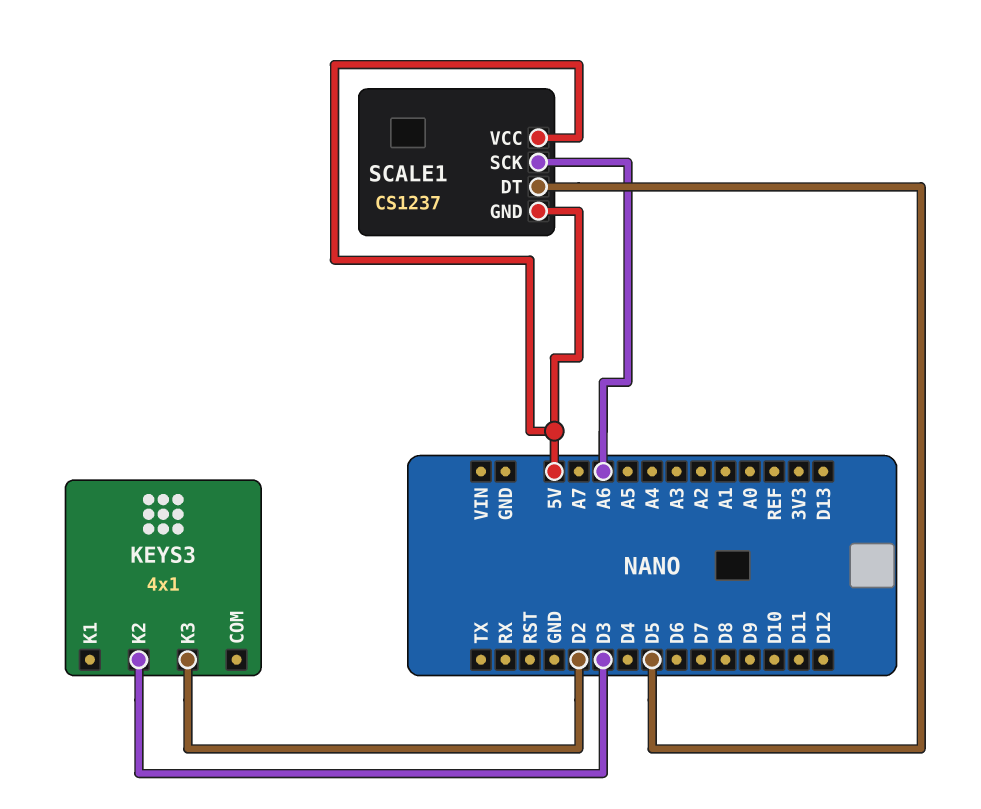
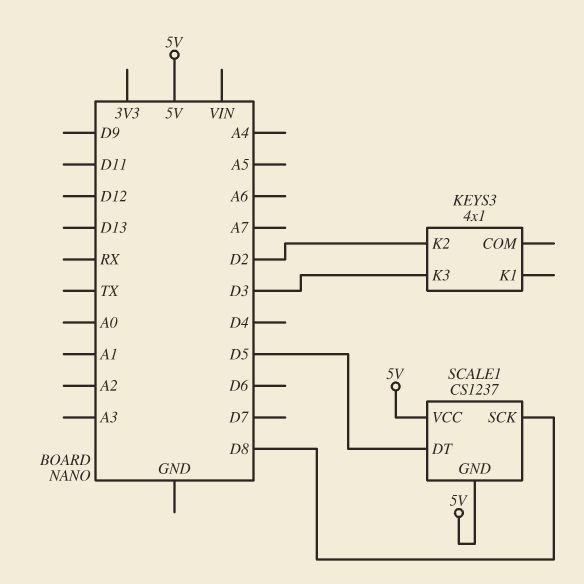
KEYS3 pin K2: D3 -> D2
KEYS3 pin K3: D2 -> D3
SCALE1 pin SCK: A6 -> D8

